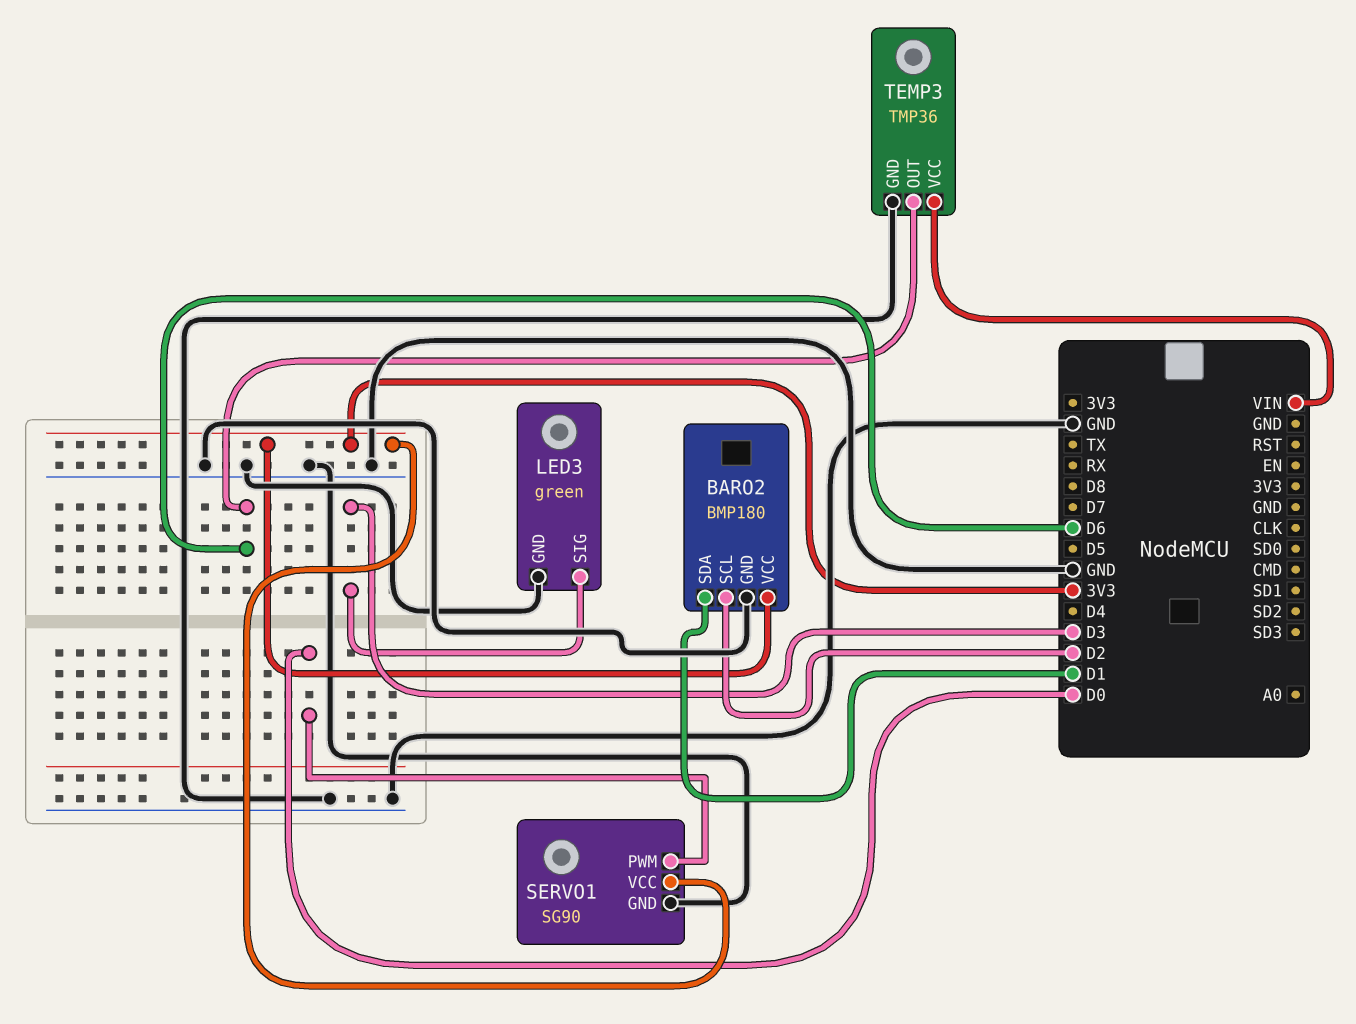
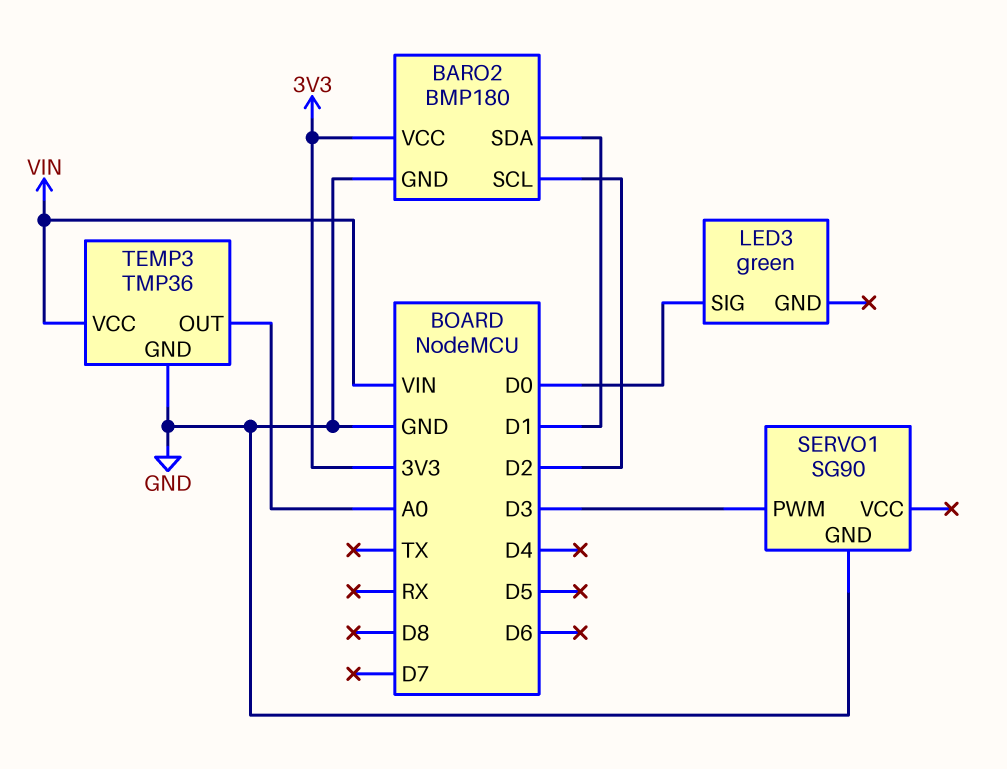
LED3 pin GND: GND -> none
LED3 pin SIG: D3 -> D0
SERVO1 pin PWM: D0 -> D3
SERVO1 pin VCC: 3V3 -> none
TEMP3 pin OUT: D6 -> A0

